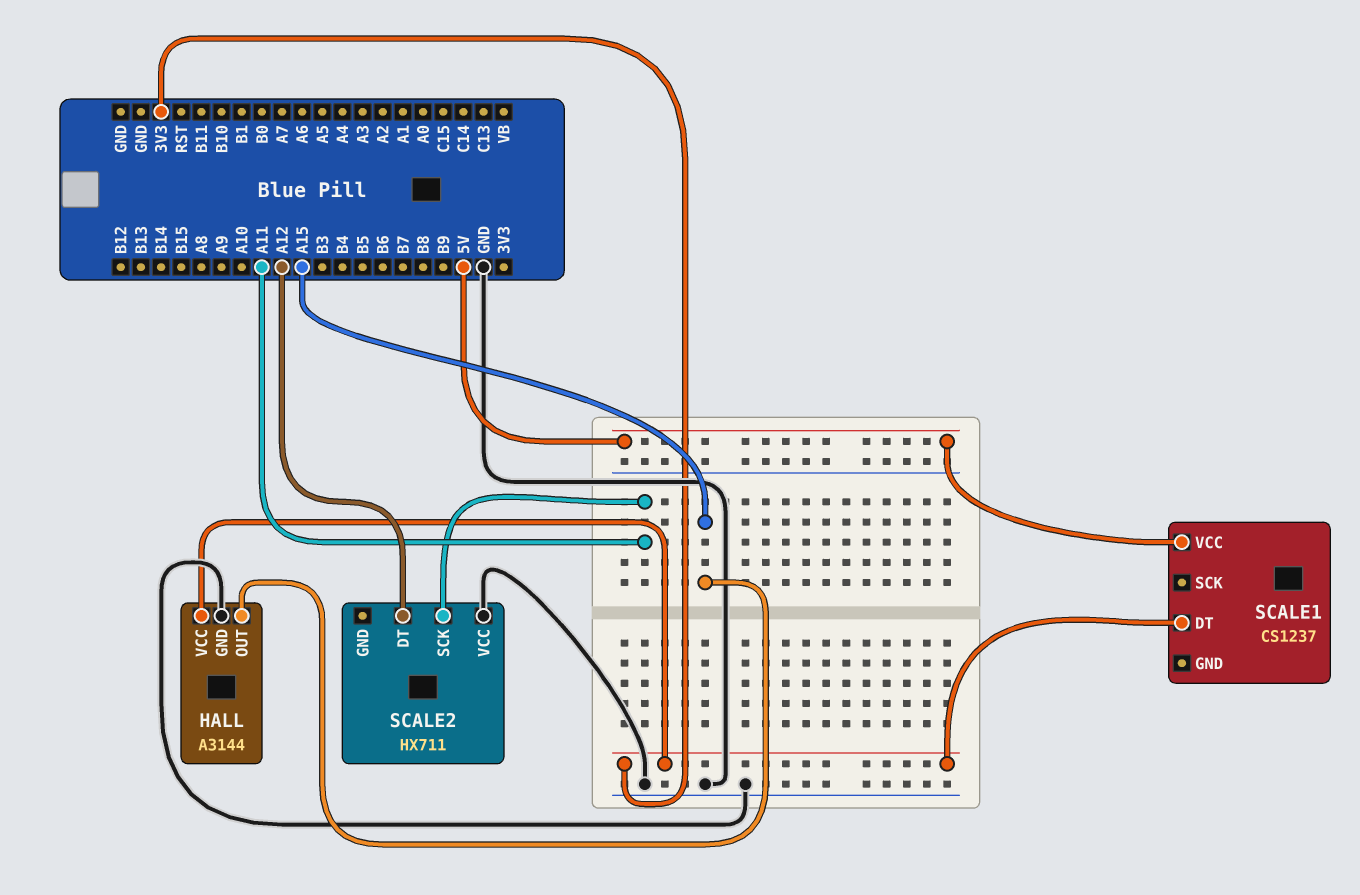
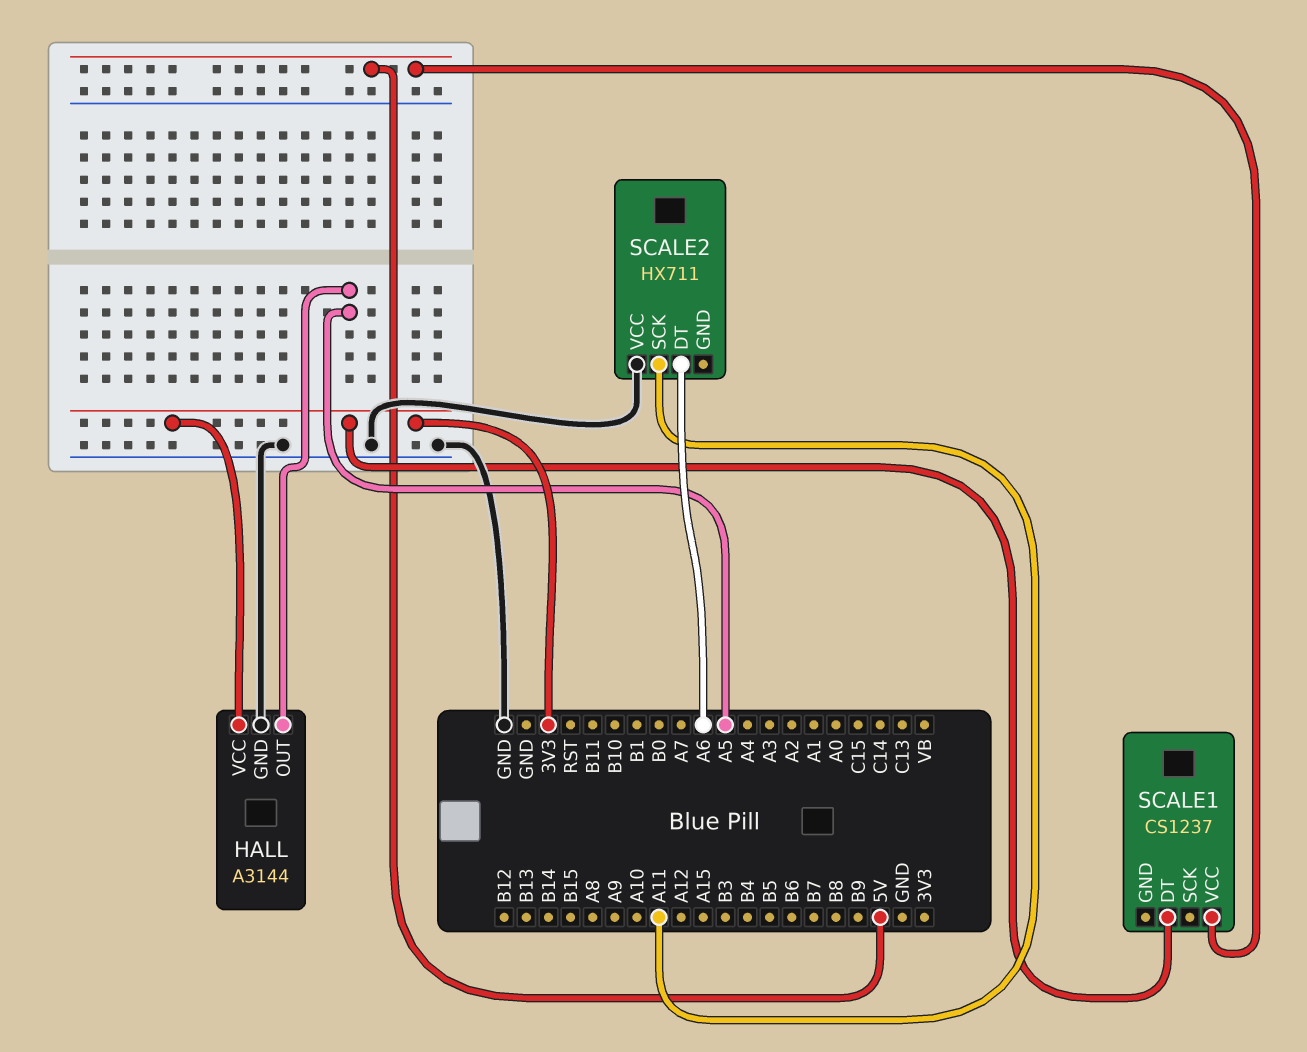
HALL pin OUT: A15 -> A5
SCALE2 pin DT: A12 -> A6

